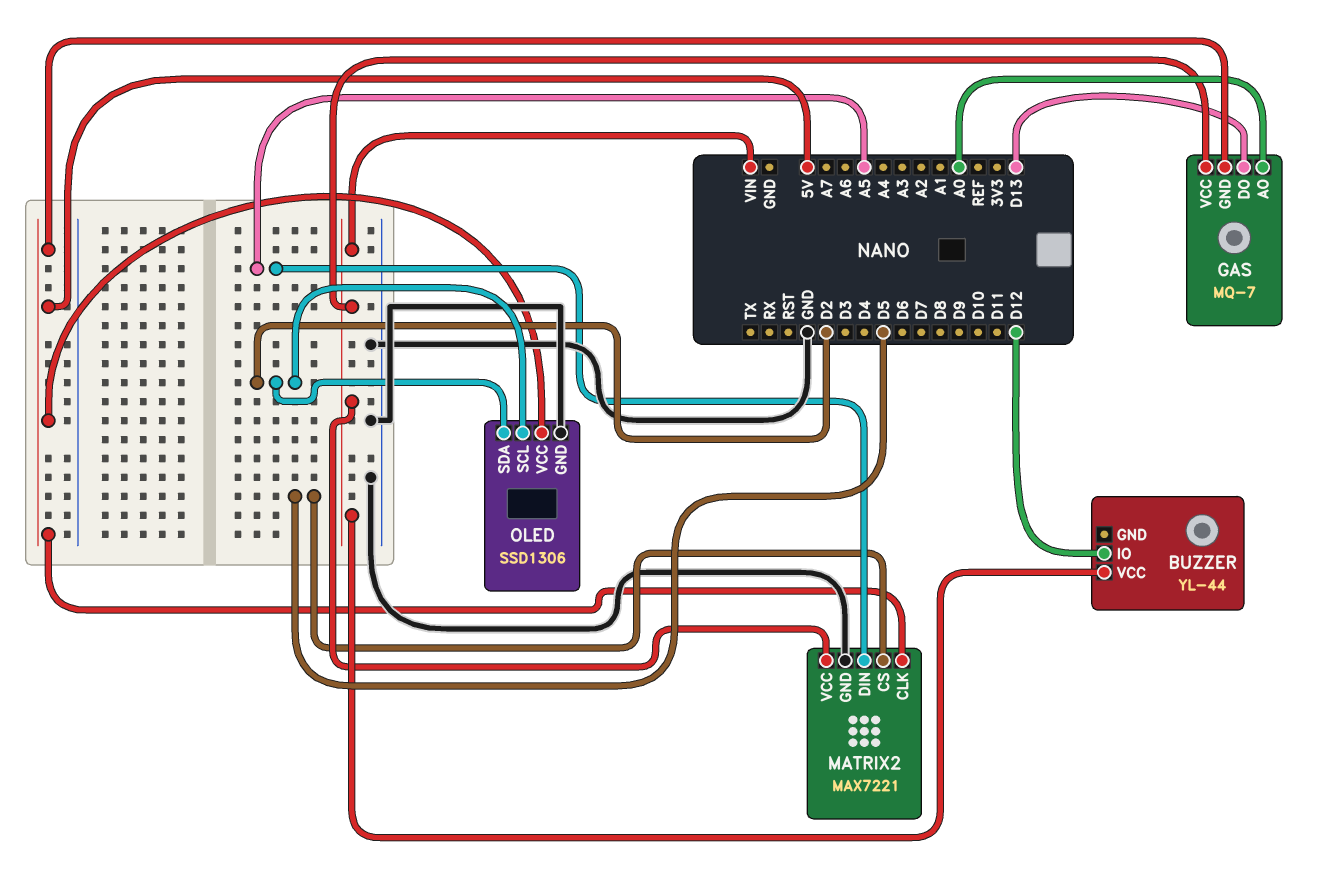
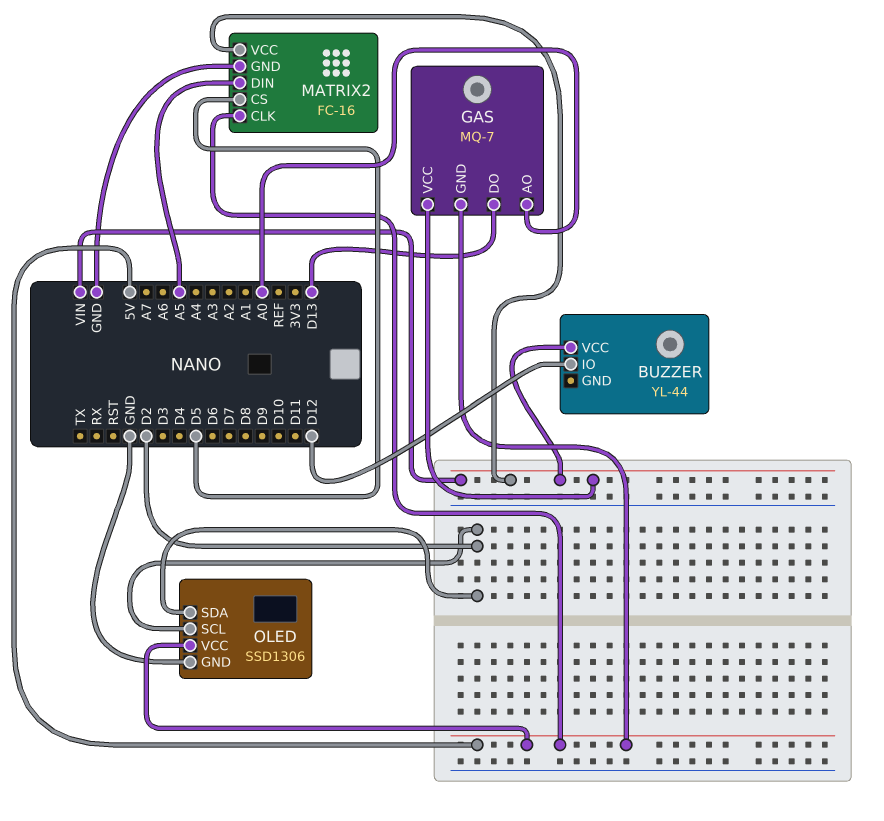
MATRIX2: MAX7221 -> FC-16

